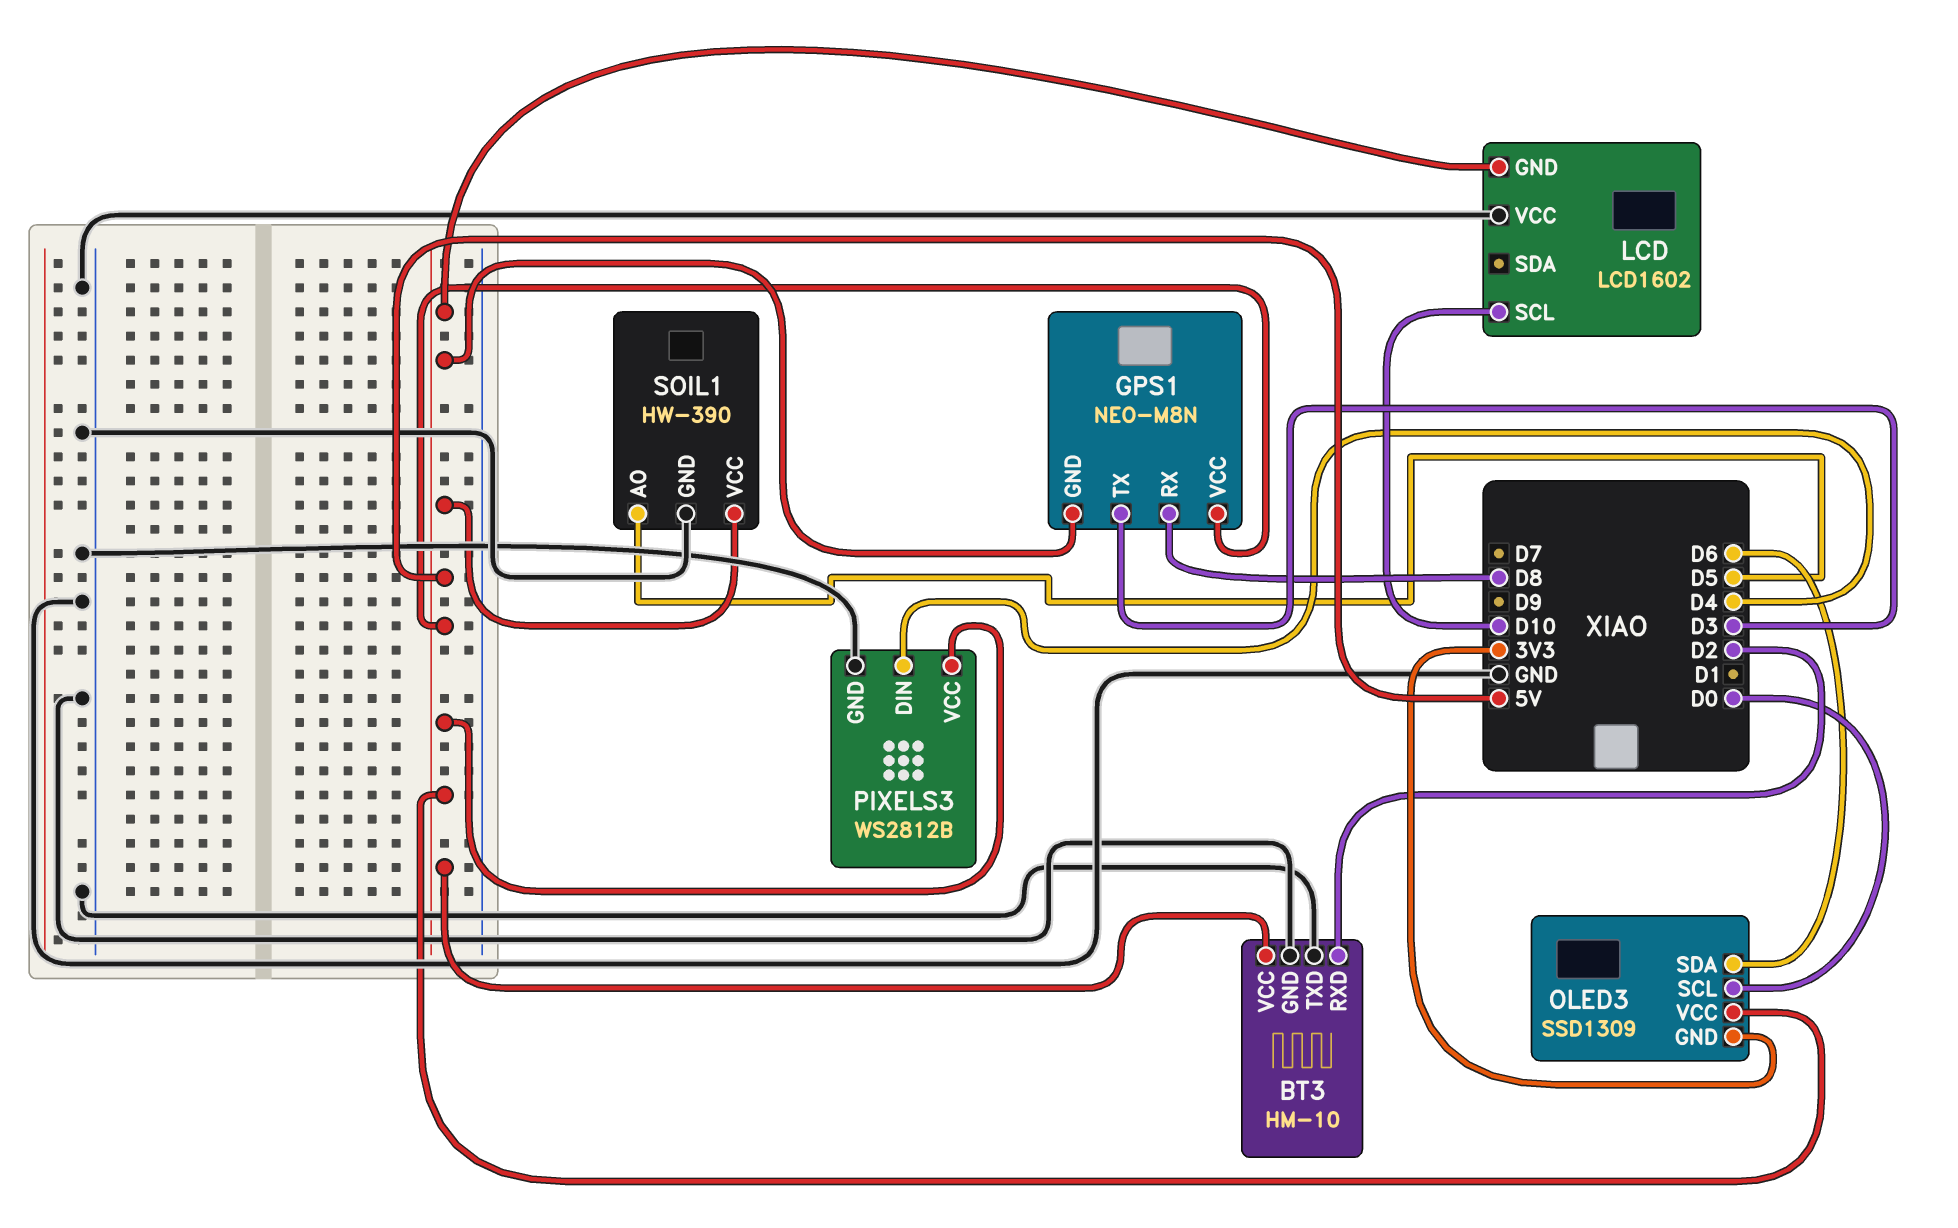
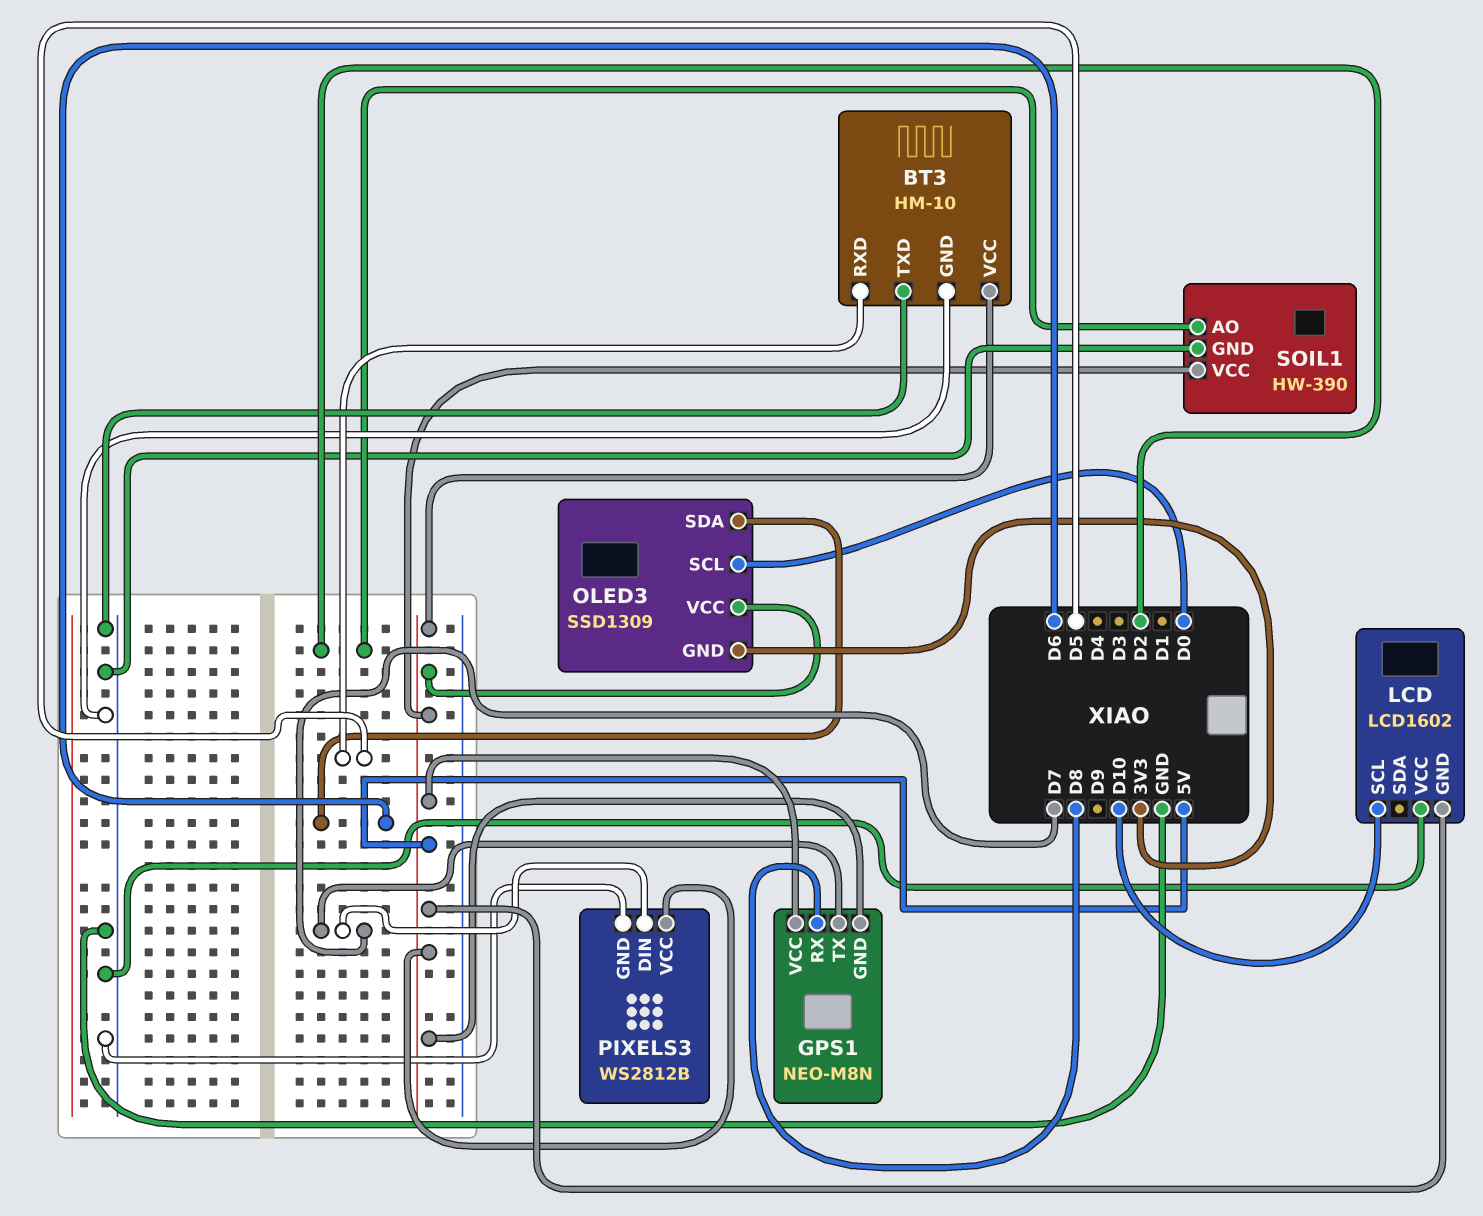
BT3 pin RXD: D2 -> D5
GPS1 pin TX: D3 -> D7
PIXELS3 pin DIN: D4 -> D7
SOIL1 pin AO: D5 -> D2

